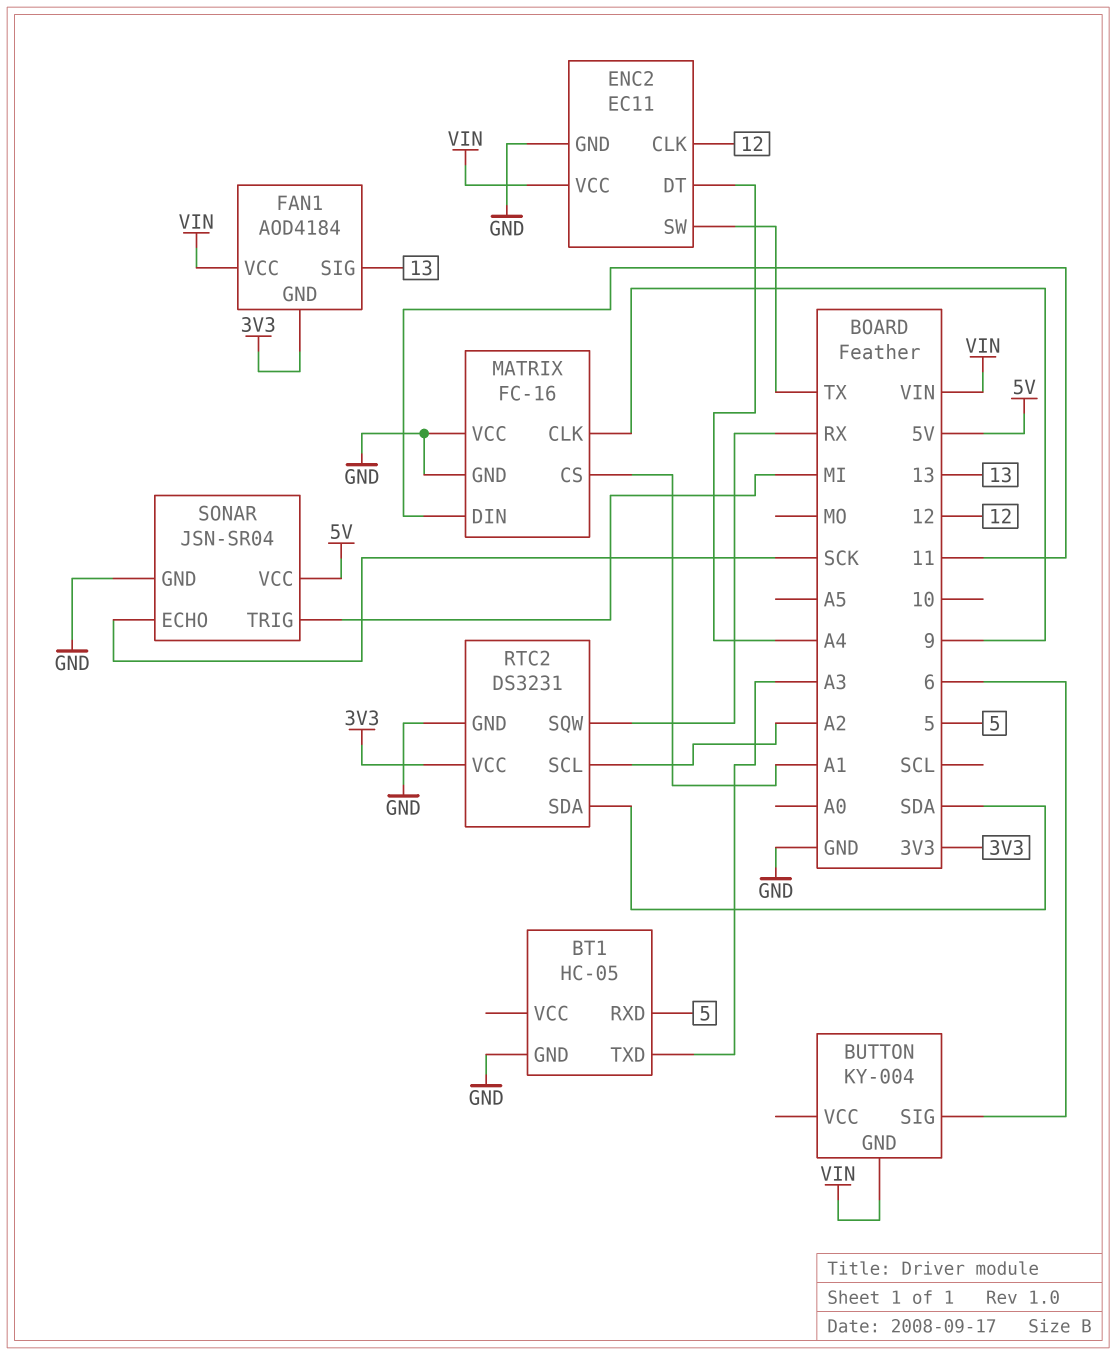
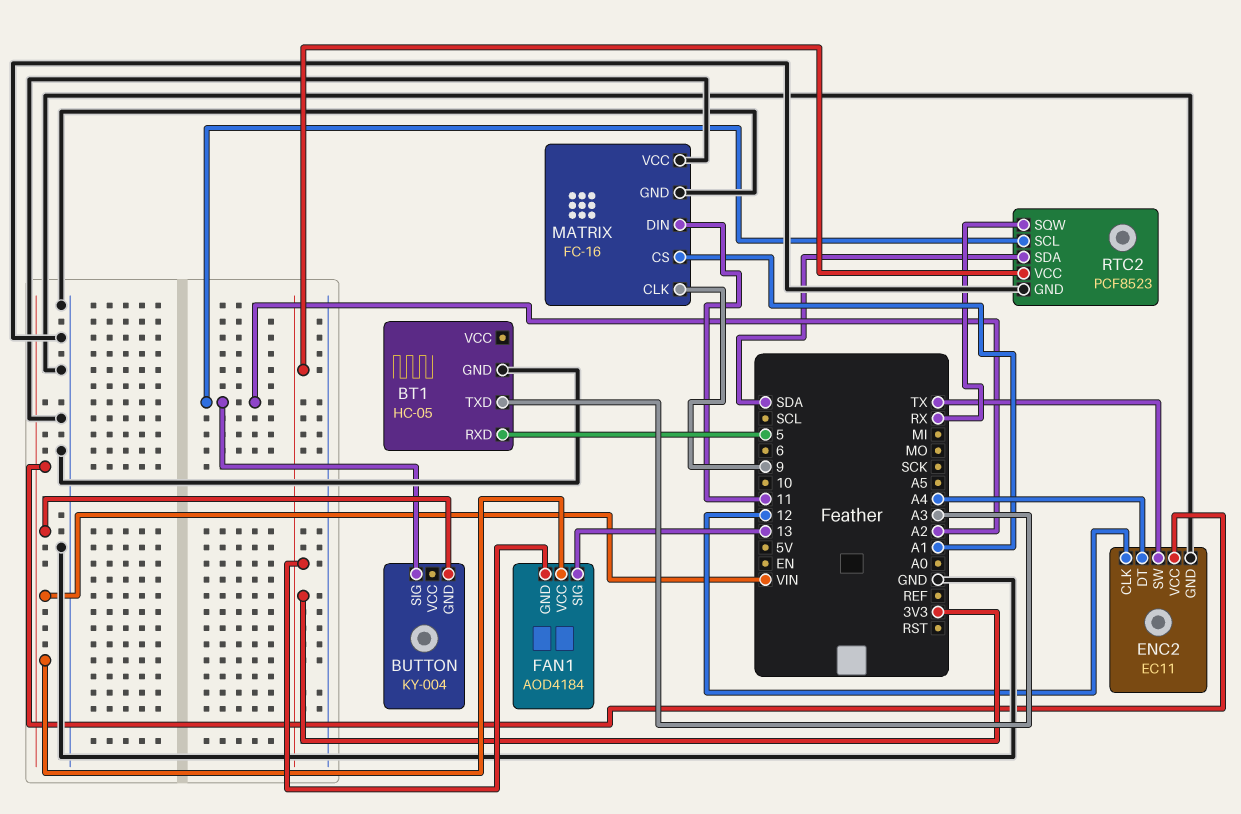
BUTTON pin SIG: 6 -> A2
RTC2: DS3231 -> PCF8523
SONAR: JSN-SR04 -> none
SONAR pin ECHO: SCK -> none
SONAR pin GND: GND -> none
SONAR pin TRIG: MI -> none
SONAR pin VCC: 5V -> none

